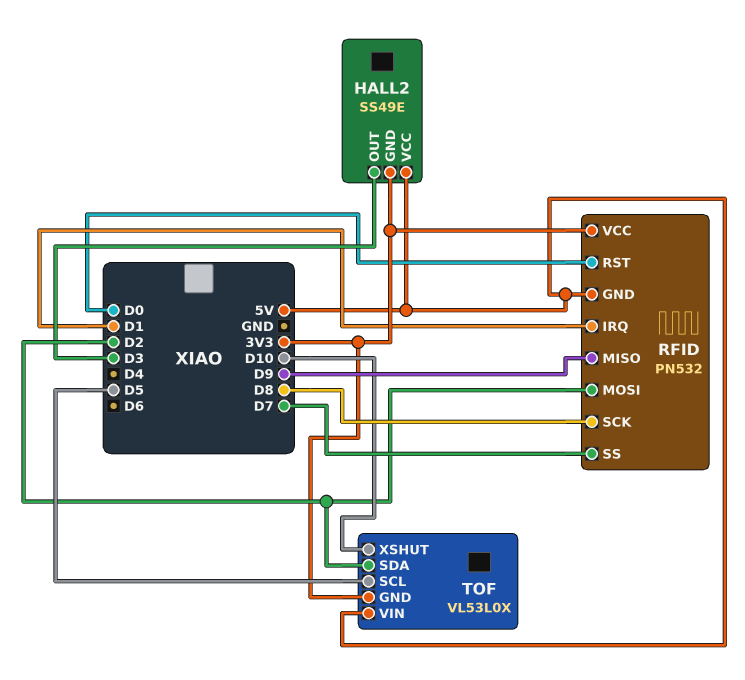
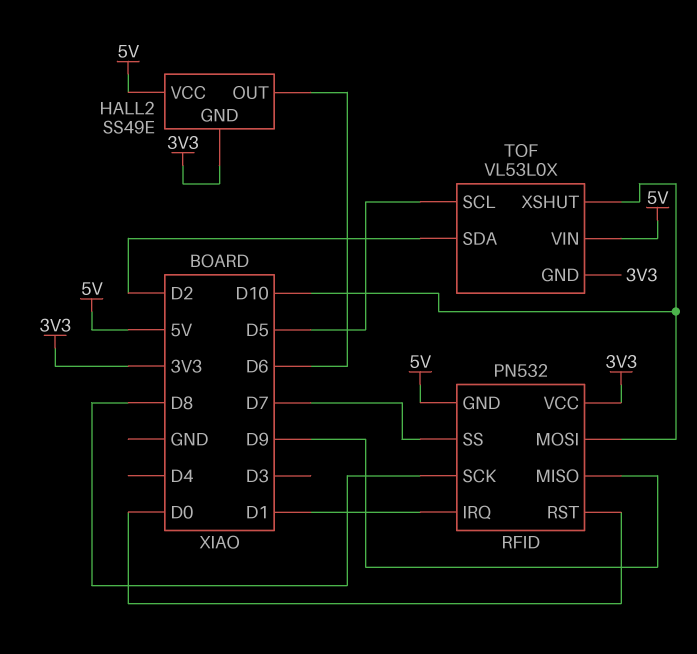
HALL2 pin OUT: D3 -> D6
RFID pin MOSI: D2 -> D10

